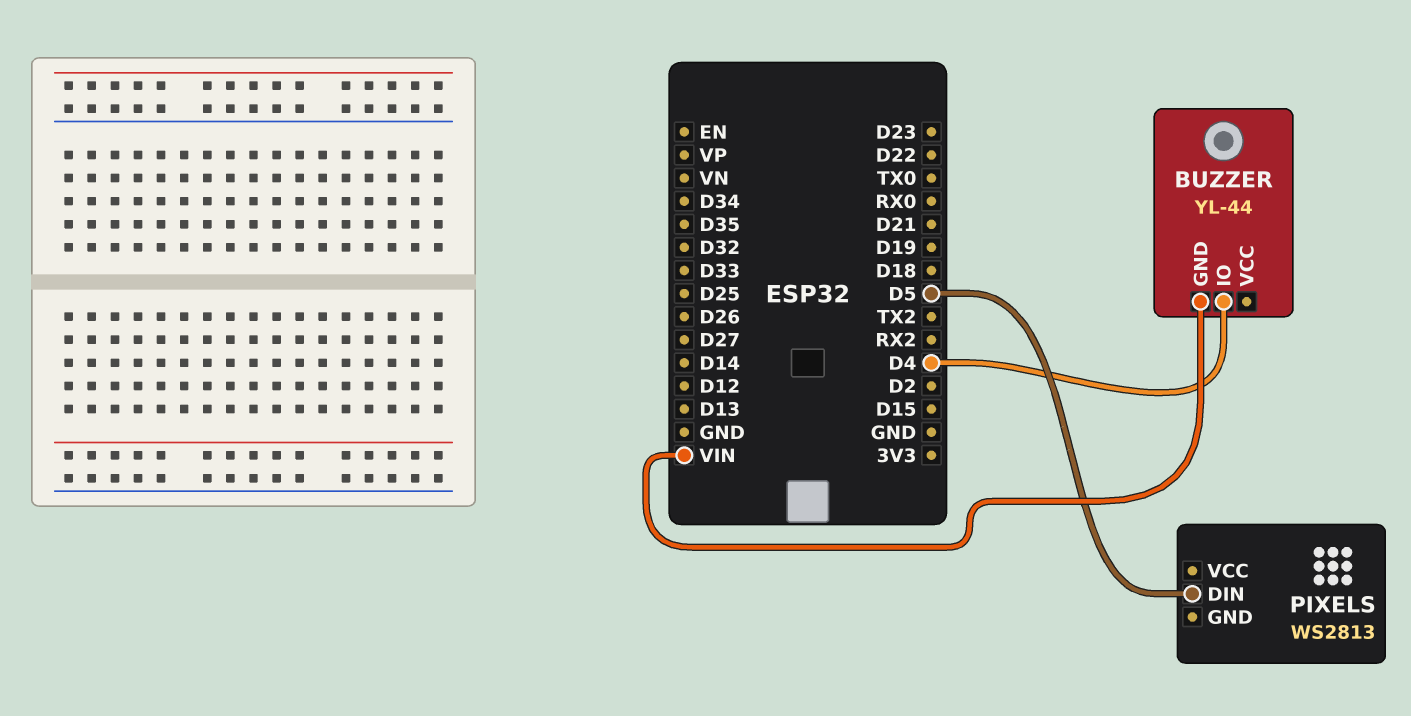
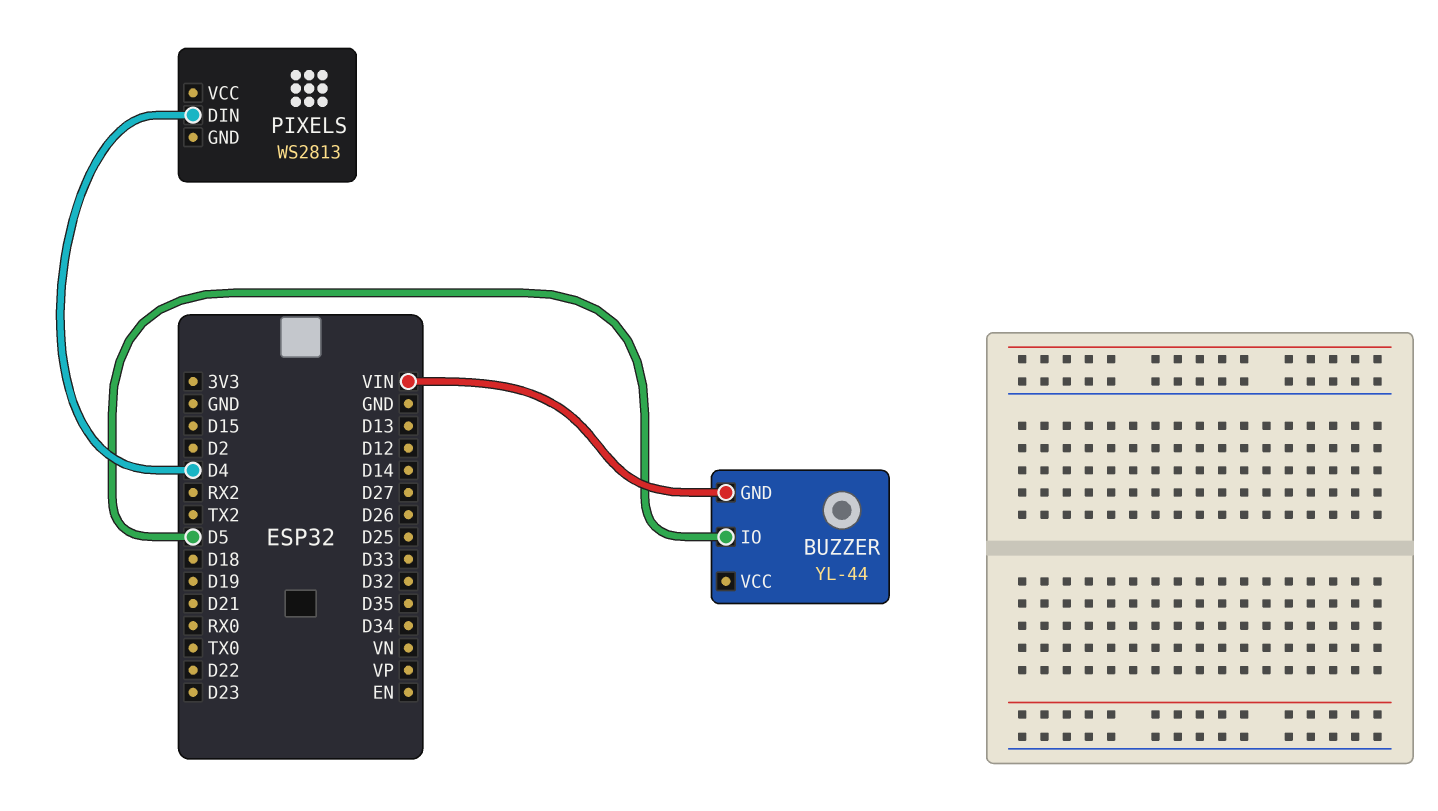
BUZZER pin IO: D4 -> D5
PIXELS pin DIN: D5 -> D4

